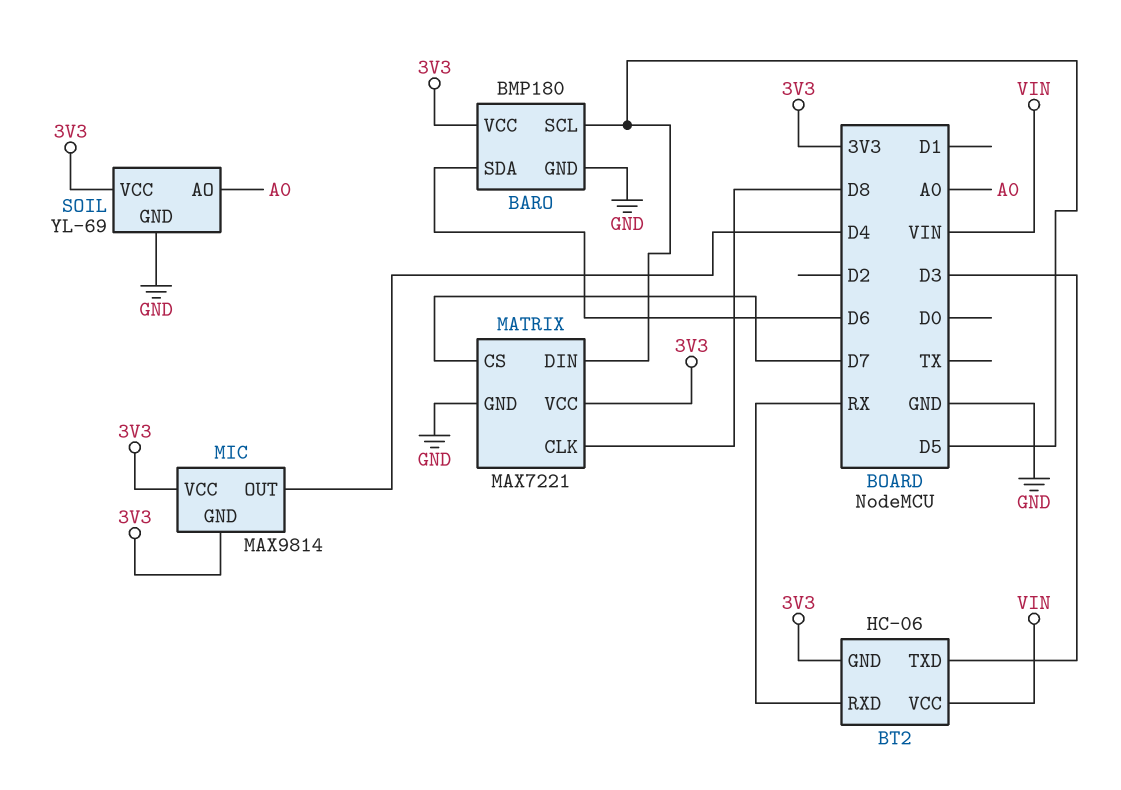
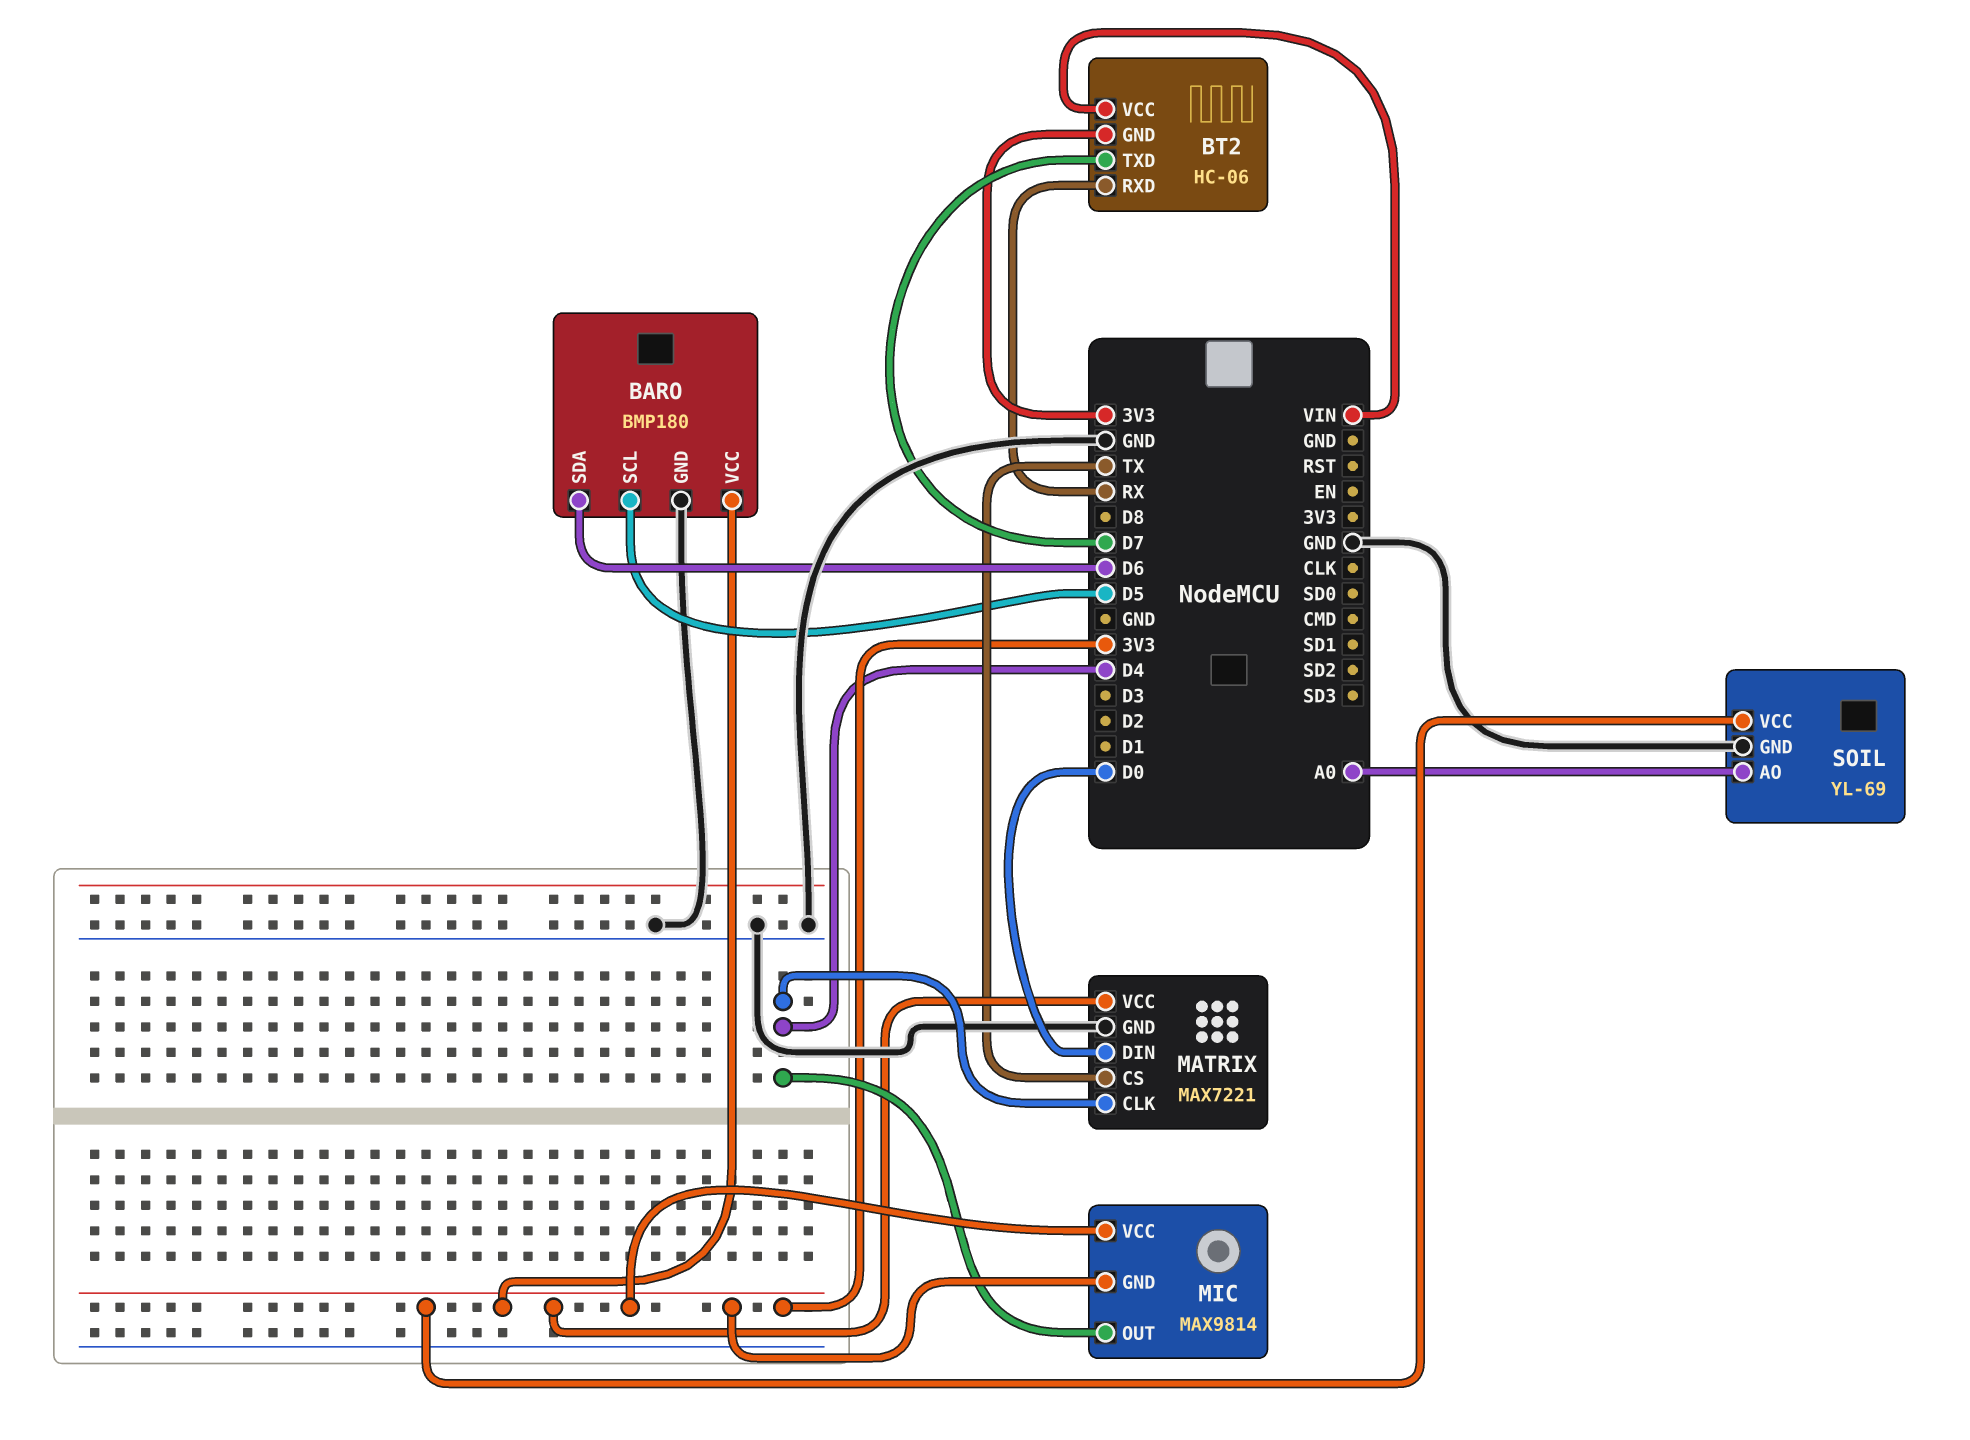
BT2 pin TXD: D3 -> D7
MATRIX pin CLK: D8 -> D4
MATRIX pin CS: D7 -> TX
MATRIX pin DIN: D5 -> D0

